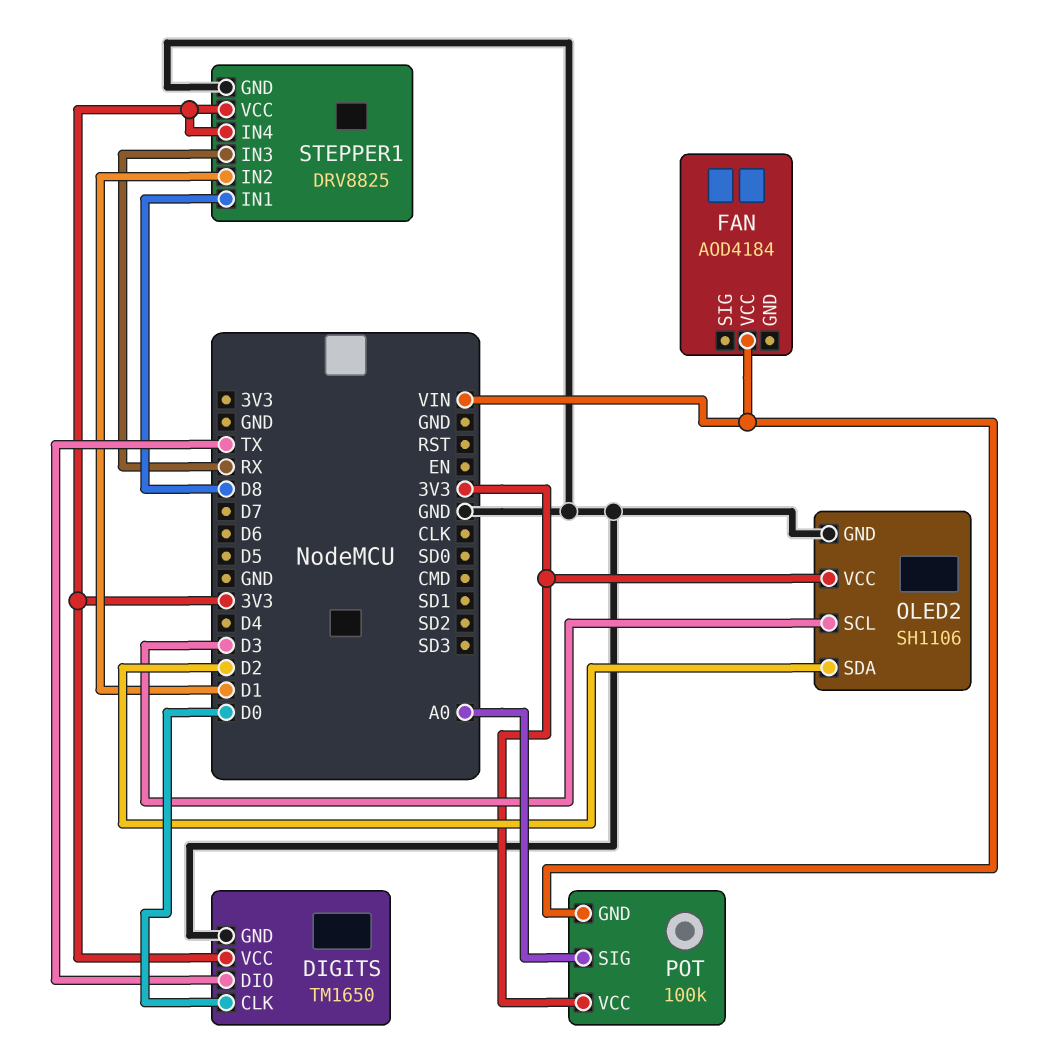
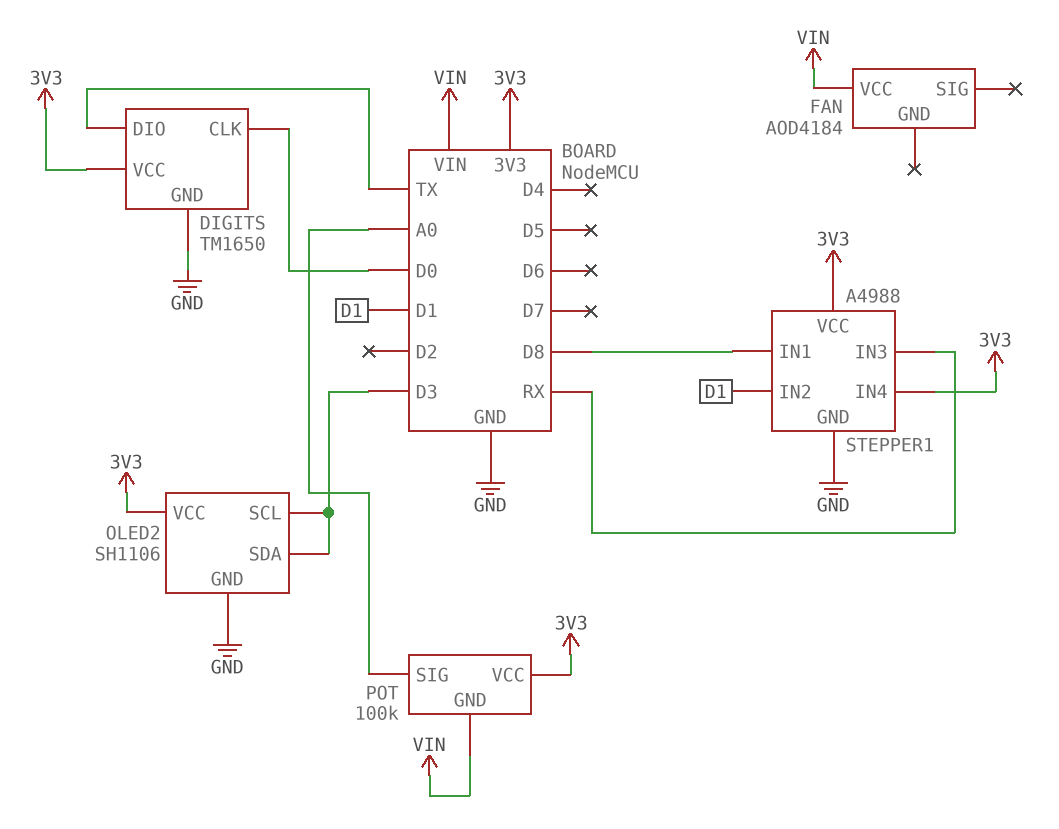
OLED2 pin SDA: D2 -> D3
STEPPER1: DRV8825 -> A4988

